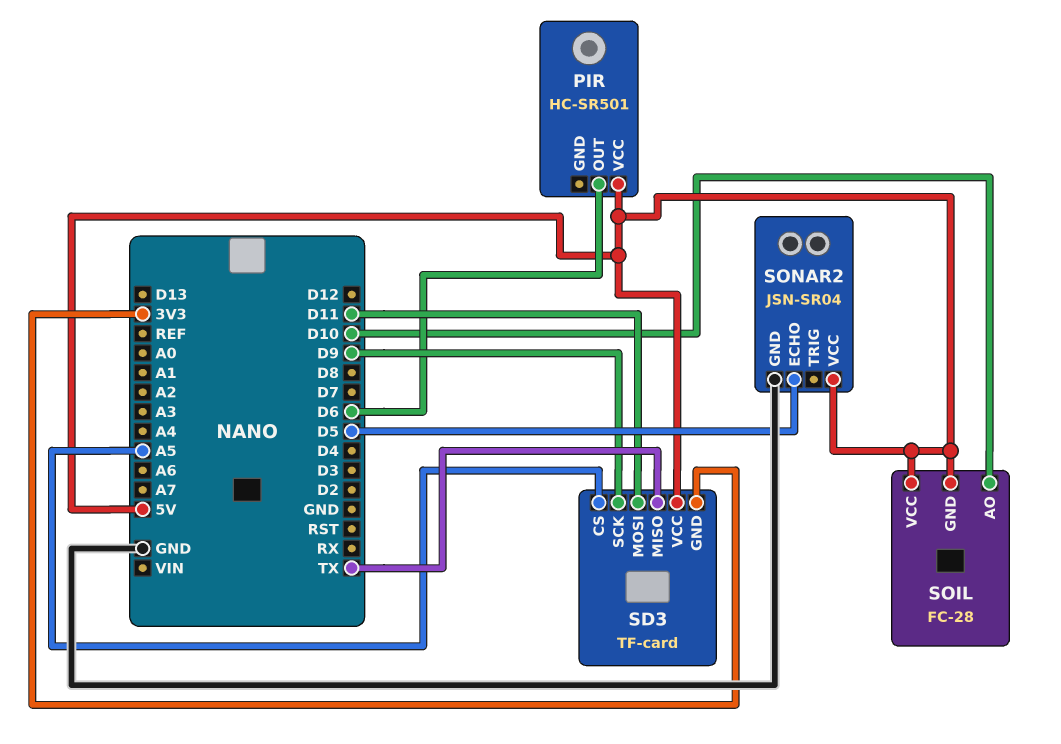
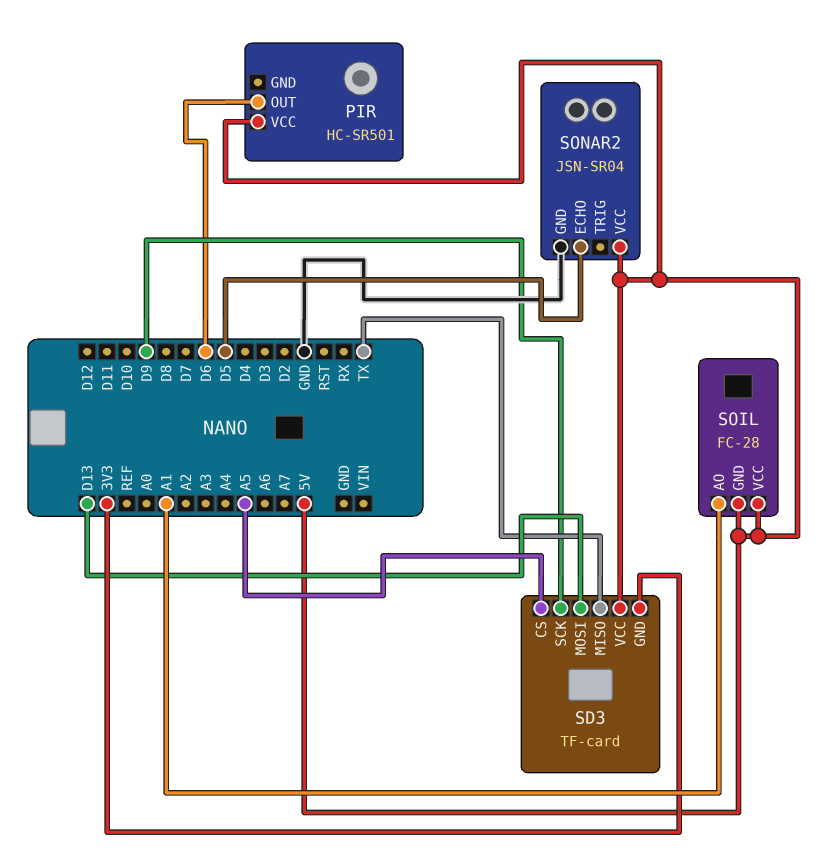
SD3 pin MOSI: D11 -> D13
SOIL pin AO: D10 -> A1

